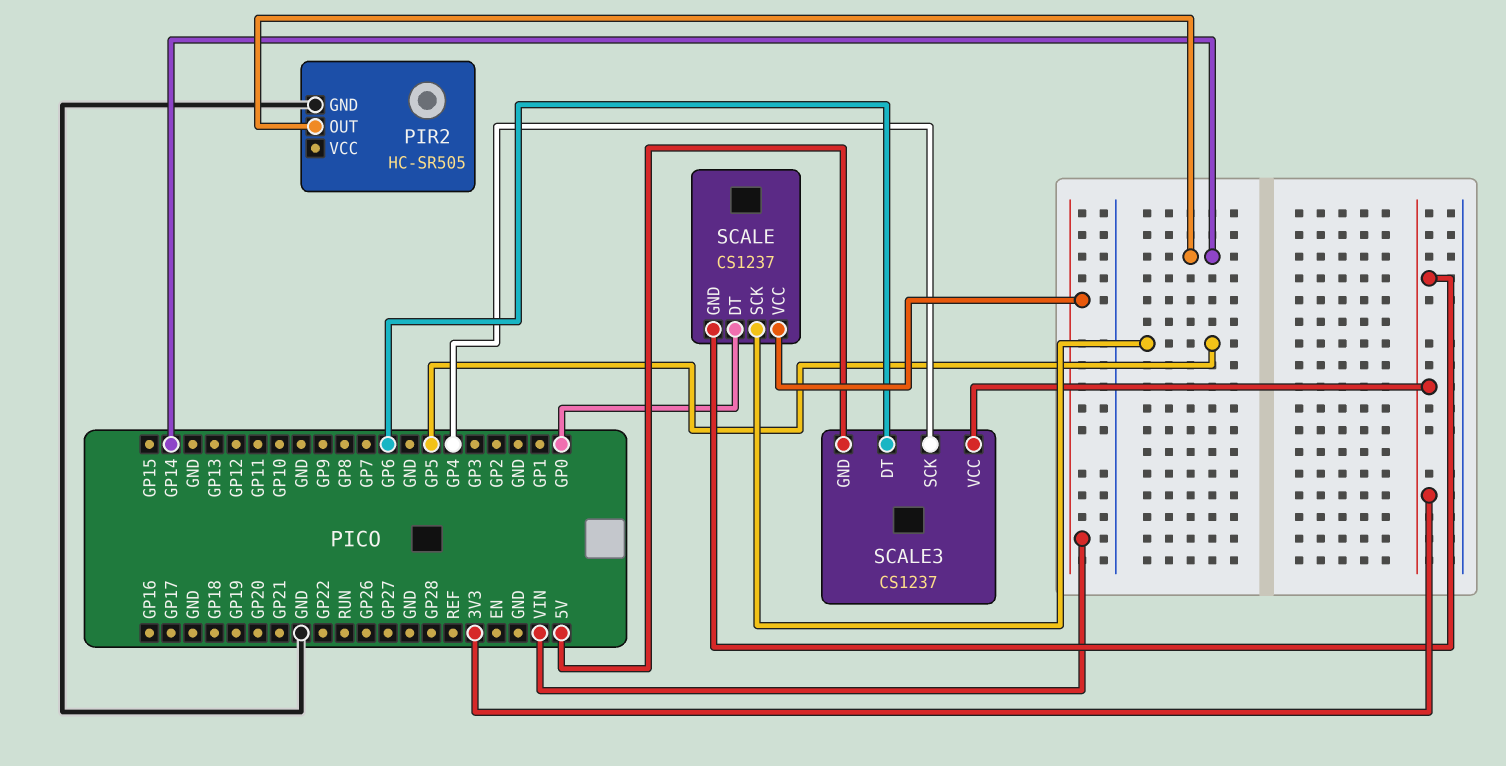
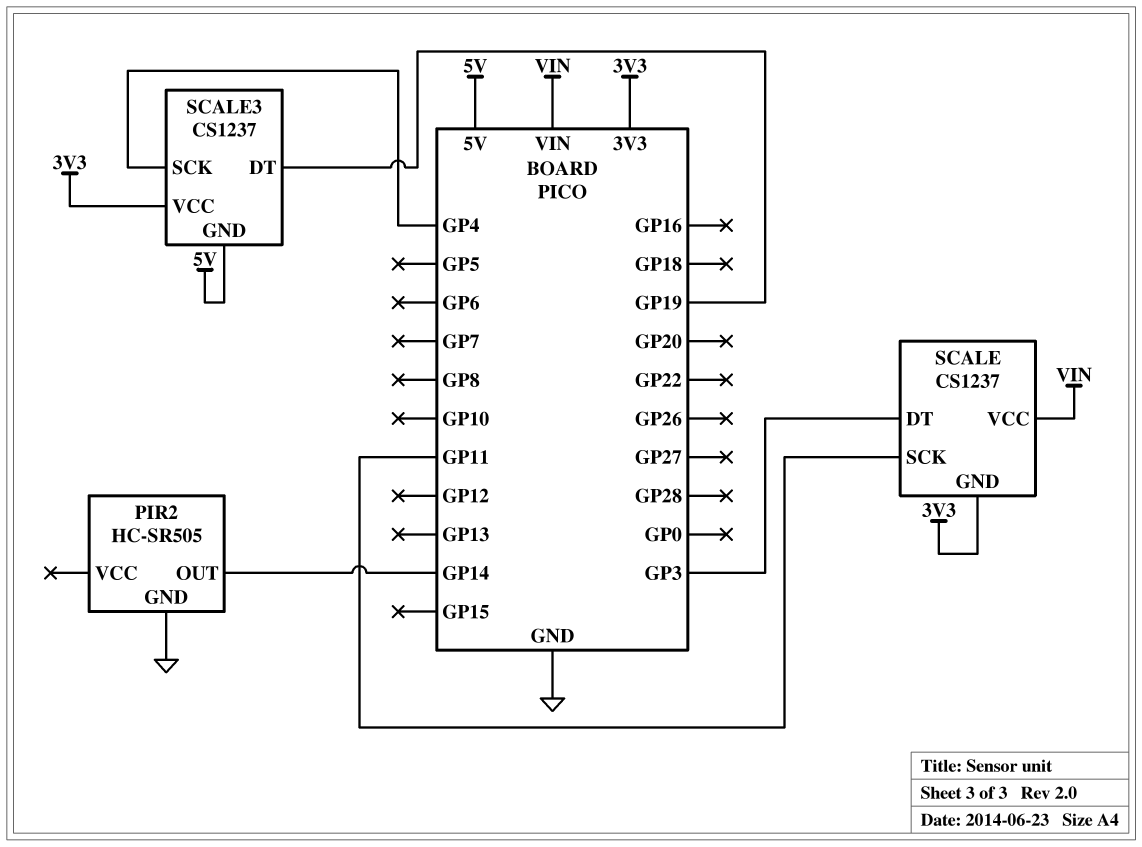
SCALE pin DT: GP0 -> GP3
SCALE pin SCK: GP5 -> GP11
SCALE3 pin DT: GP6 -> GP19

